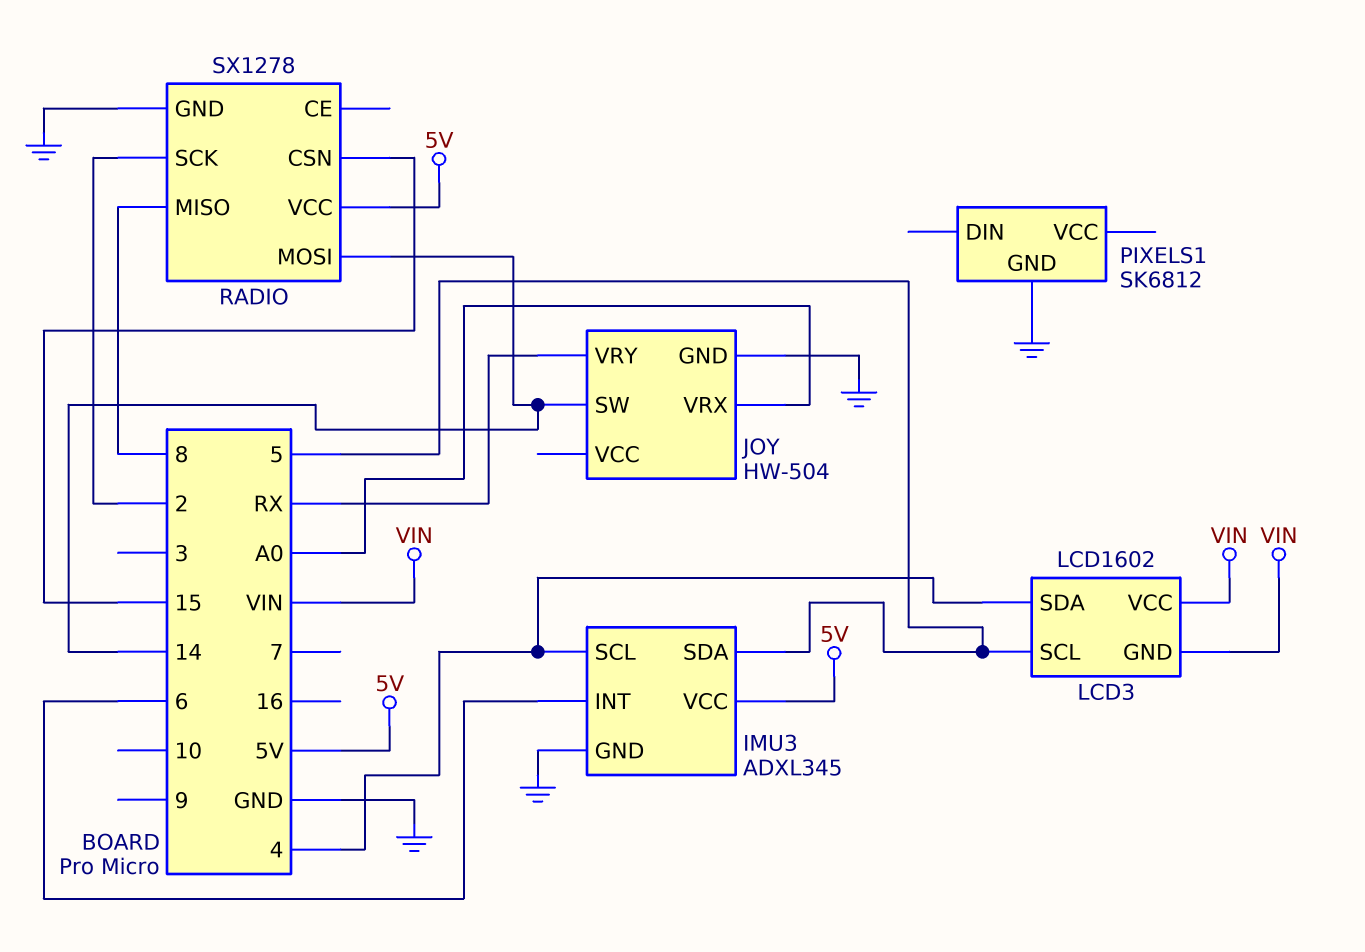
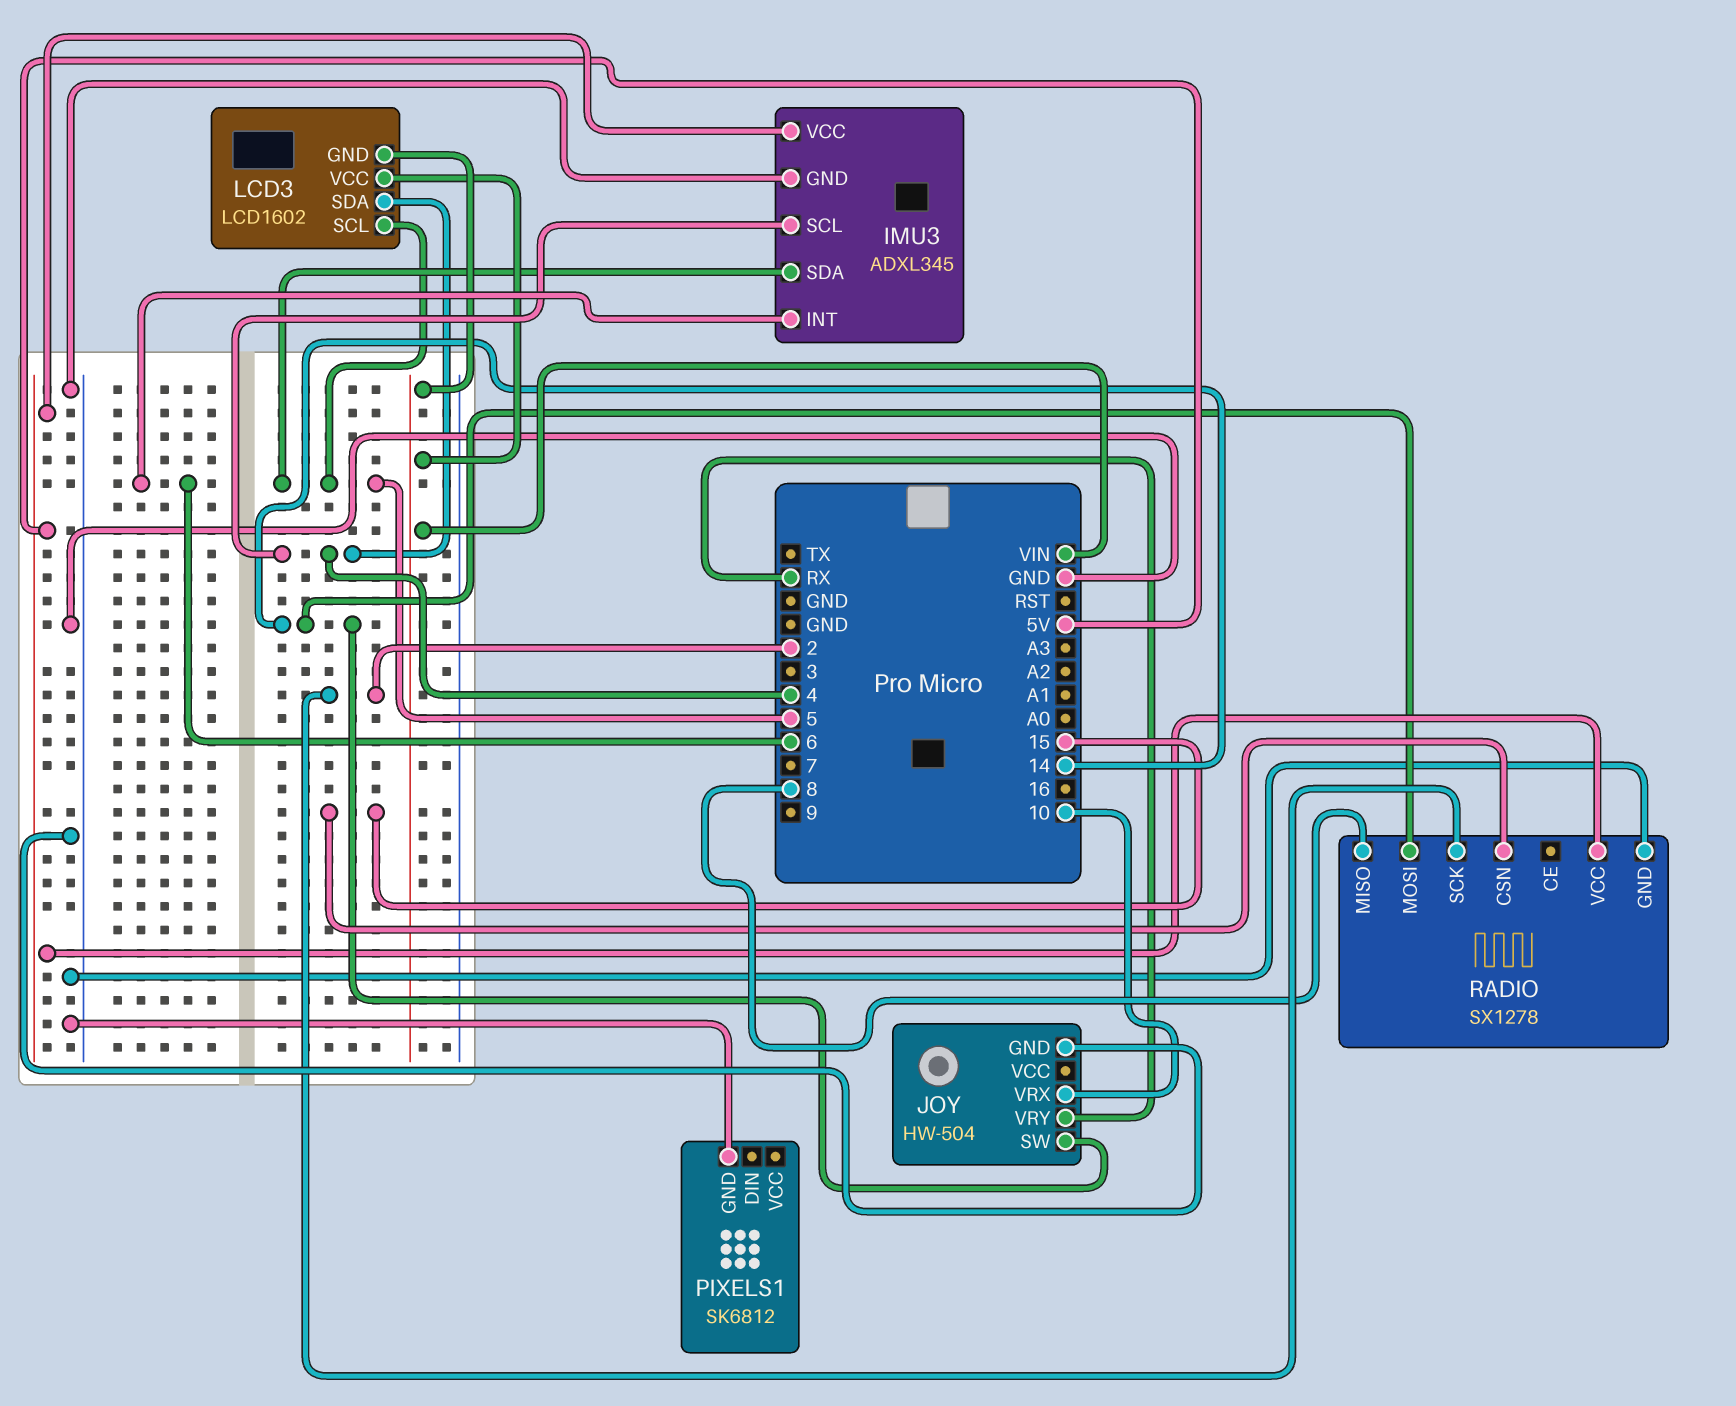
JOY pin VRX: A0 -> 10

